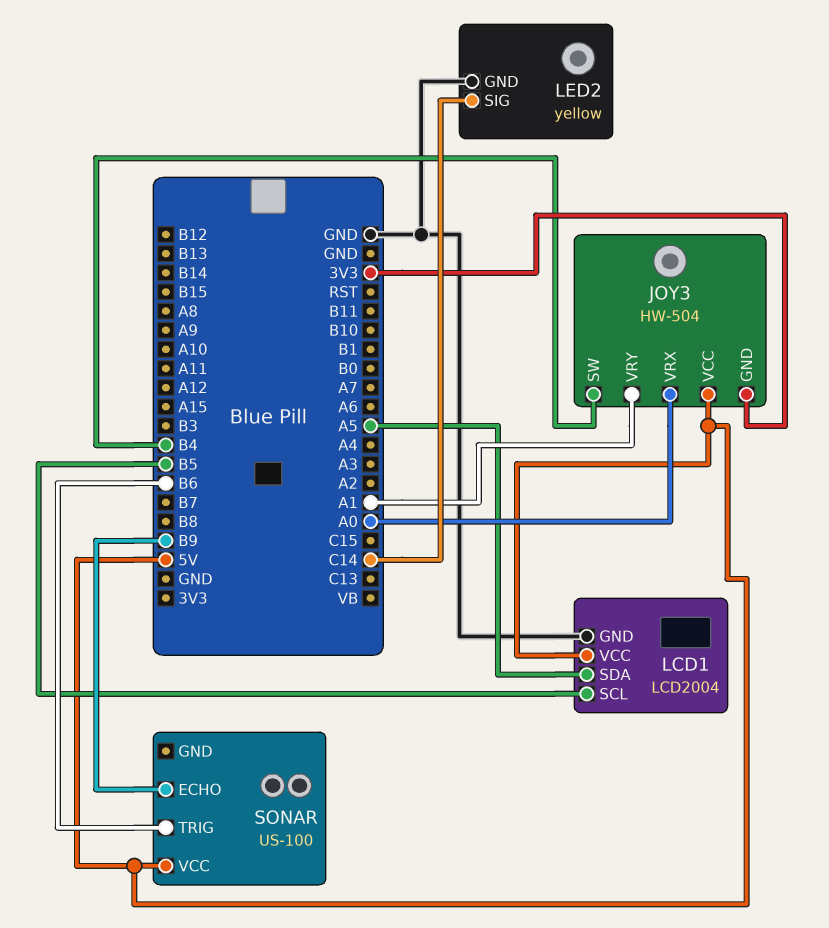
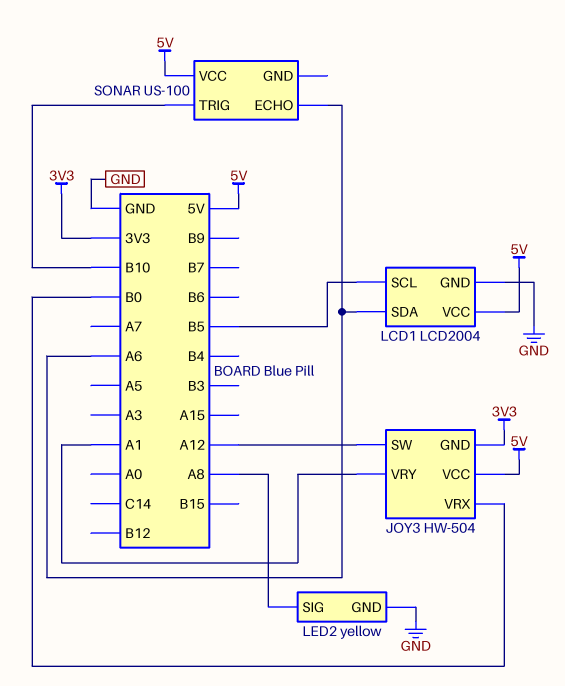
JOY3 pin SW: B4 -> A12
JOY3 pin VRX: A0 -> B0
LCD1 pin SDA: A5 -> A6
LED2 pin SIG: C14 -> A8
SONAR pin ECHO: B9 -> A6
SONAR pin TRIG: B6 -> B10

